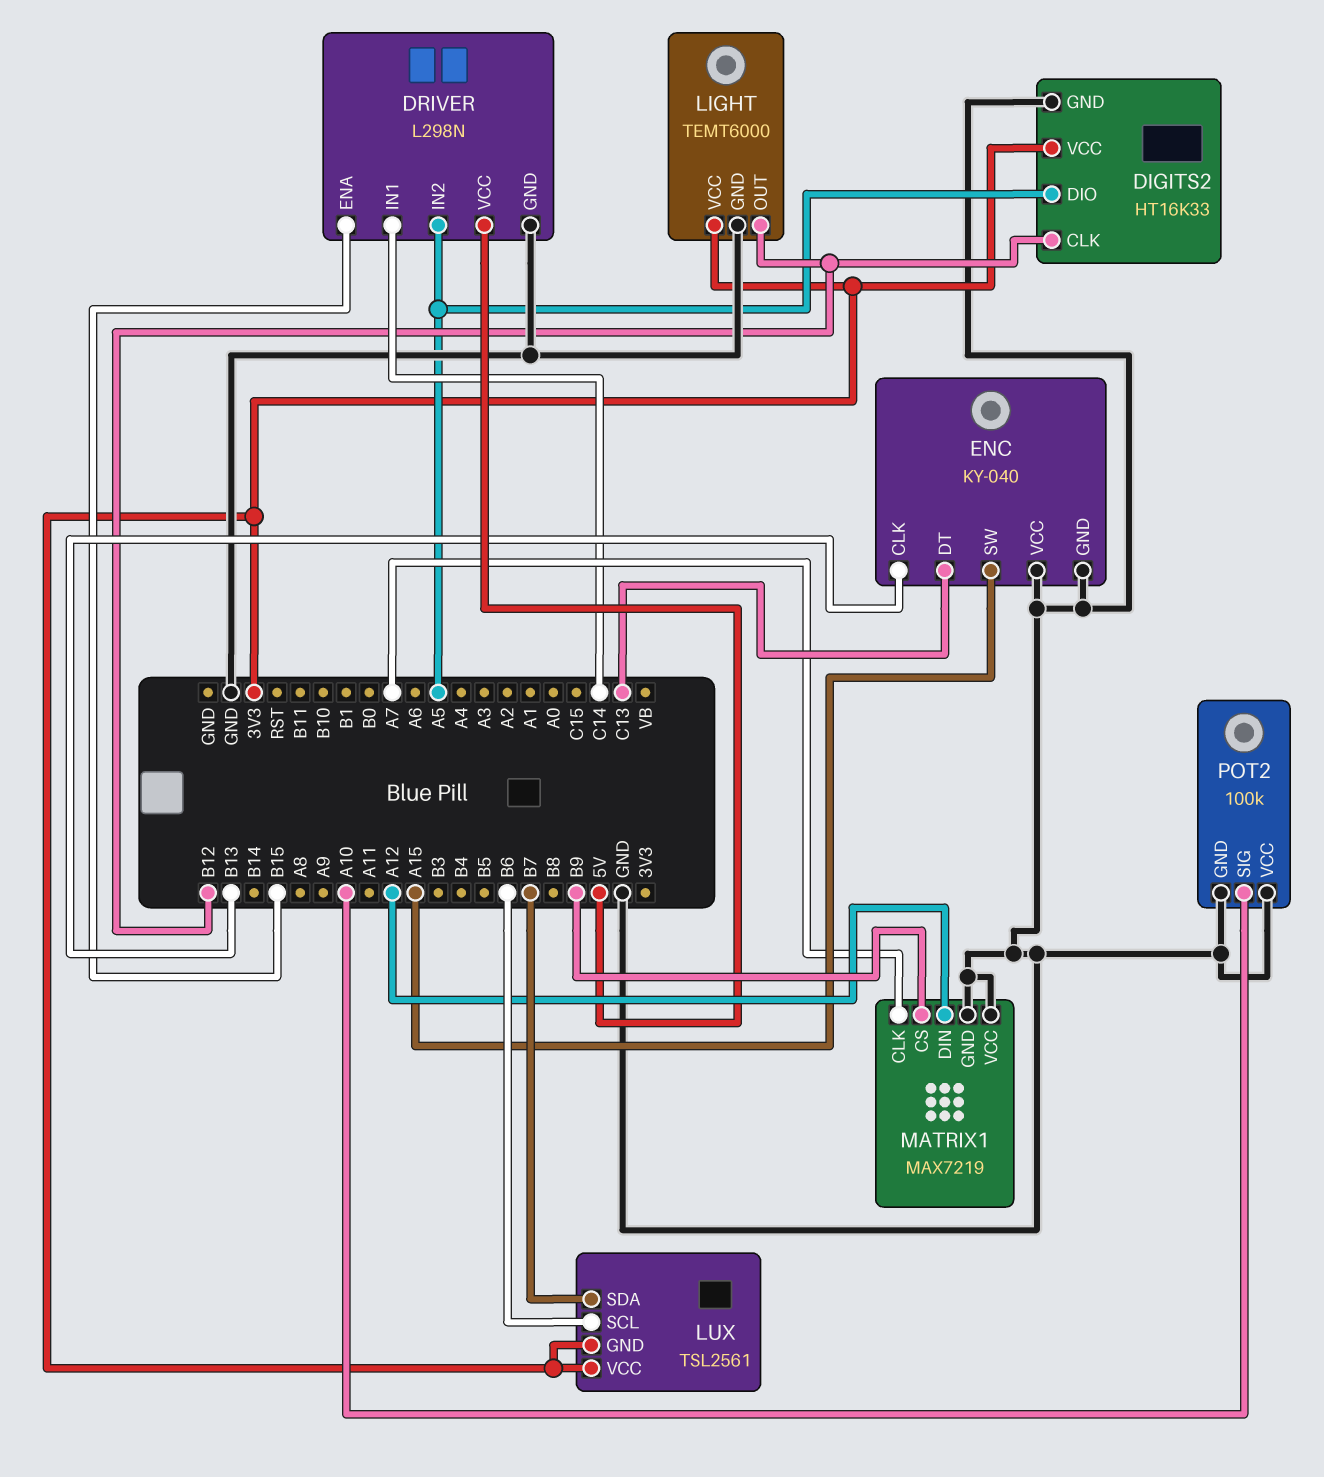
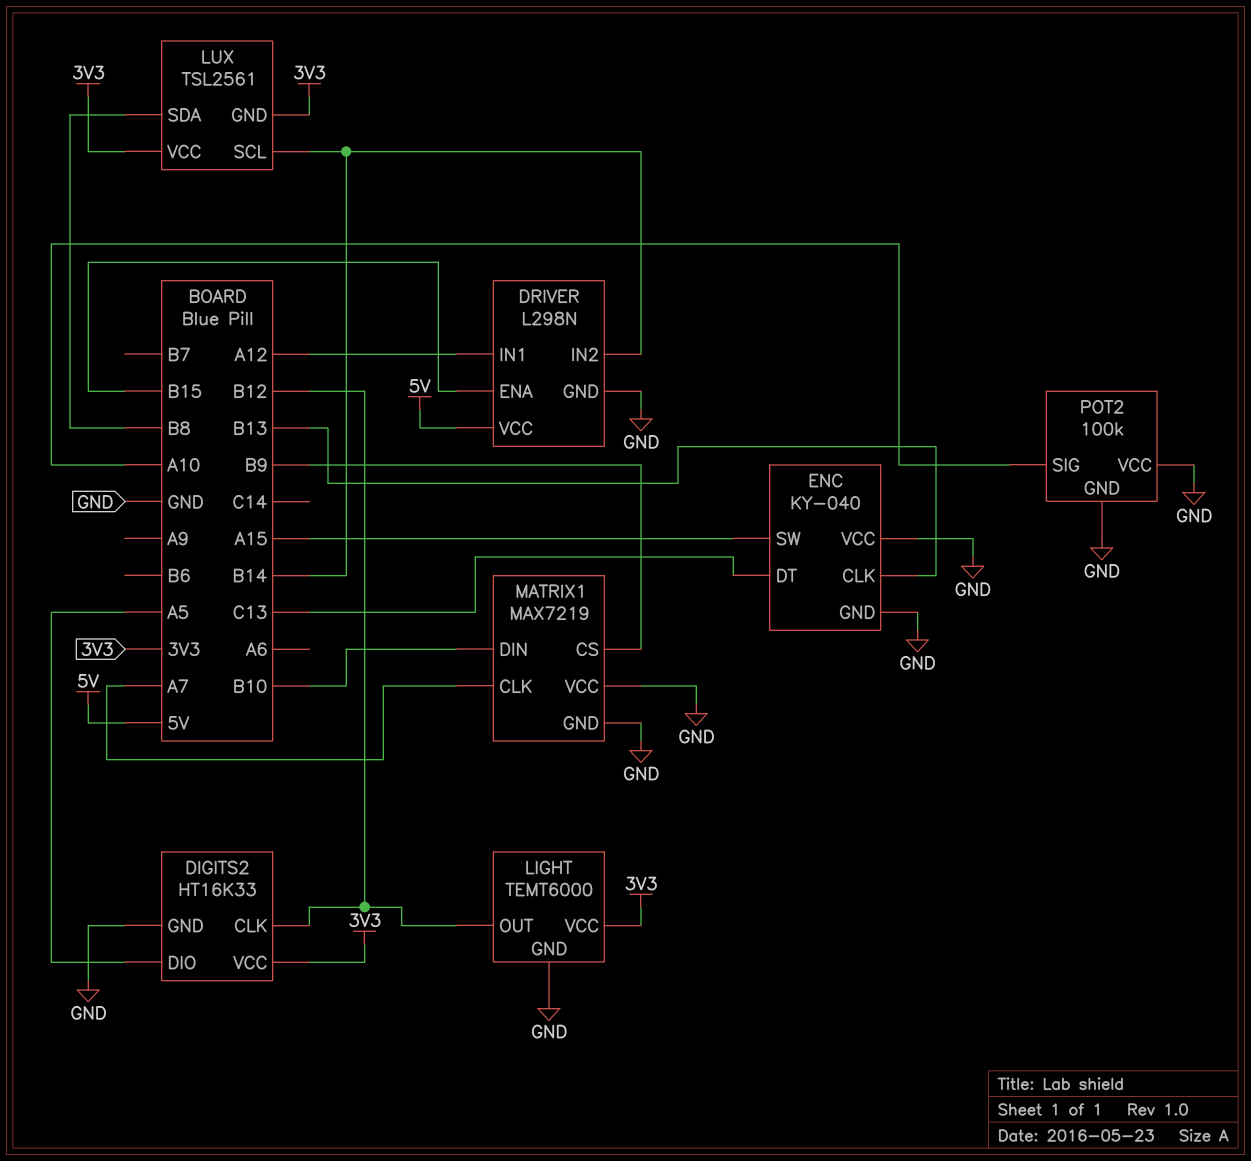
DRIVER pin IN1: C14 -> A12
DRIVER pin IN2: A5 -> B14
LUX pin SCL: B6 -> B14
LUX pin SDA: B7 -> B8
MATRIX1 pin DIN: A12 -> B10

